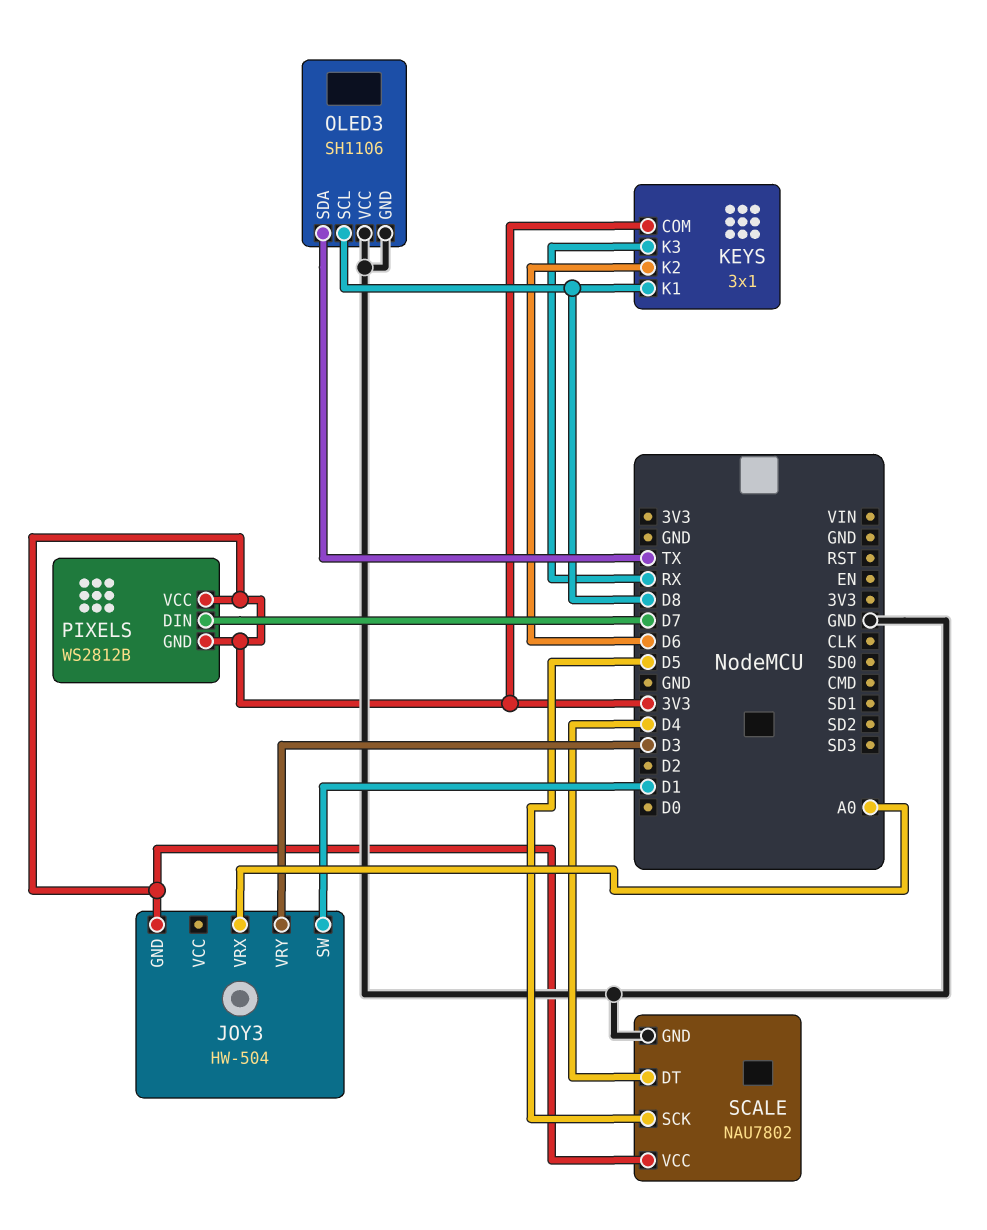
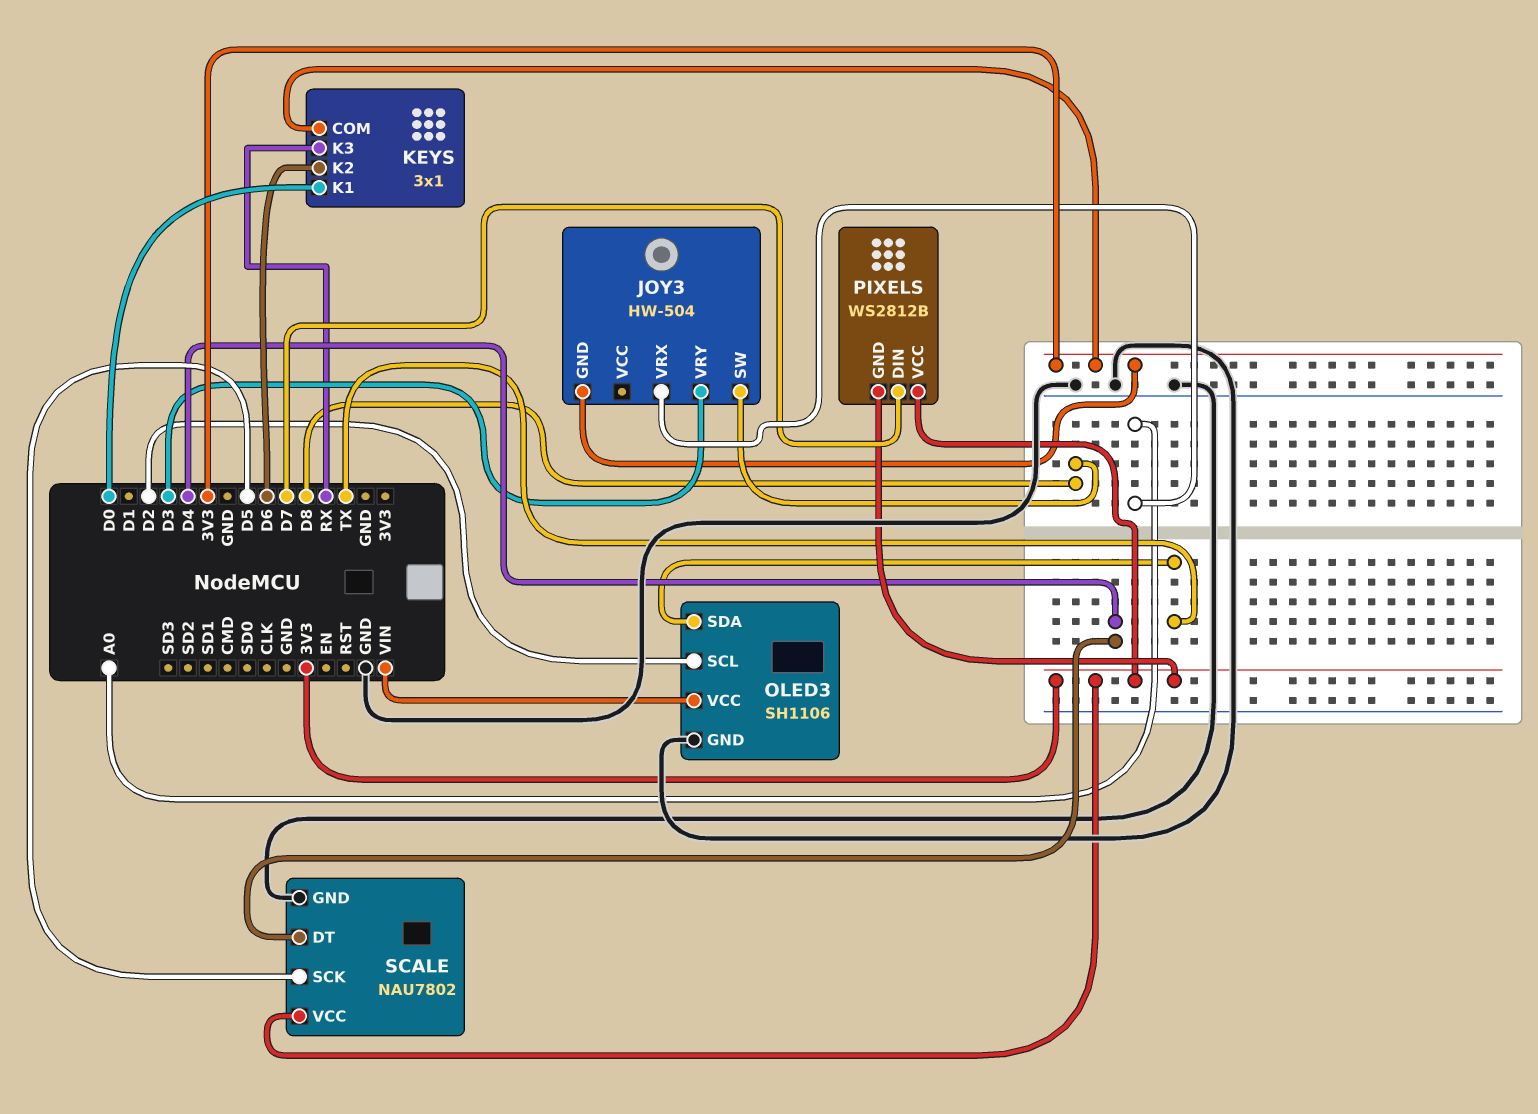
JOY3 pin SW: D1 -> D8
KEYS pin K1: D8 -> D0
OLED3 pin SCL: D8 -> D2
OLED3 pin VCC: GND -> VIN

